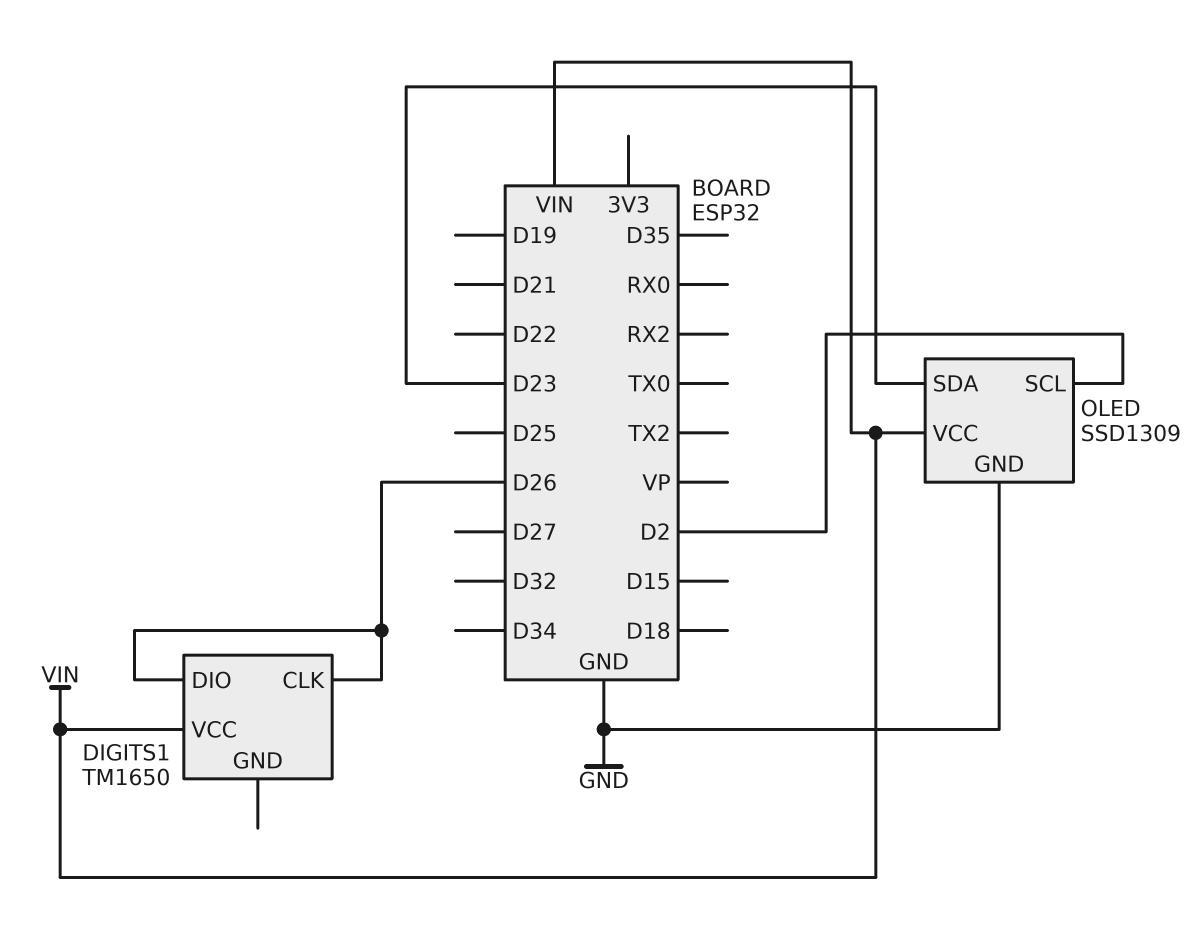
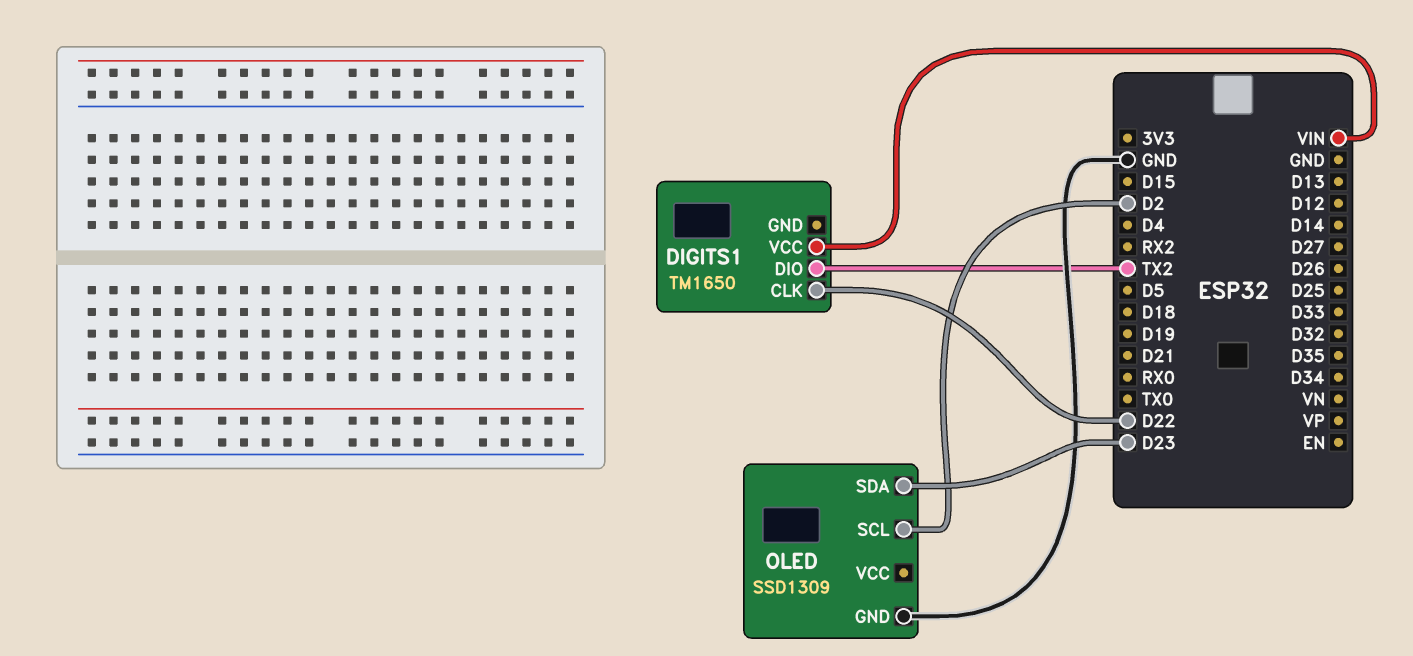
DIGITS1 pin CLK: D26 -> D22
DIGITS1 pin DIO: D26 -> TX2
OLED pin VCC: VIN -> none

